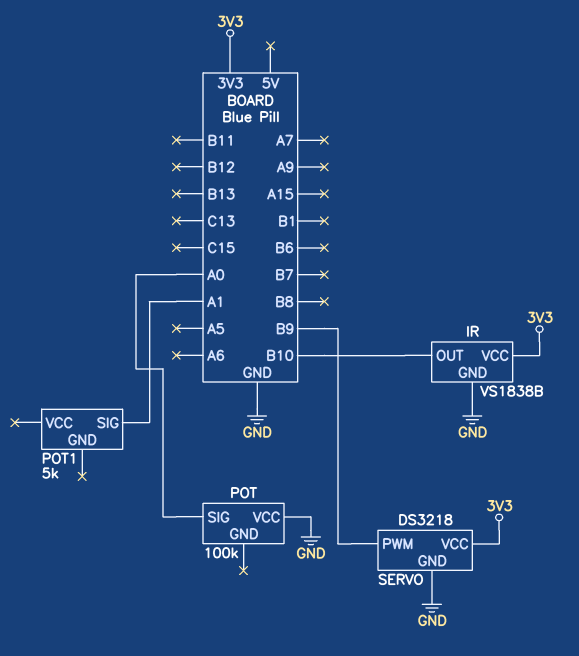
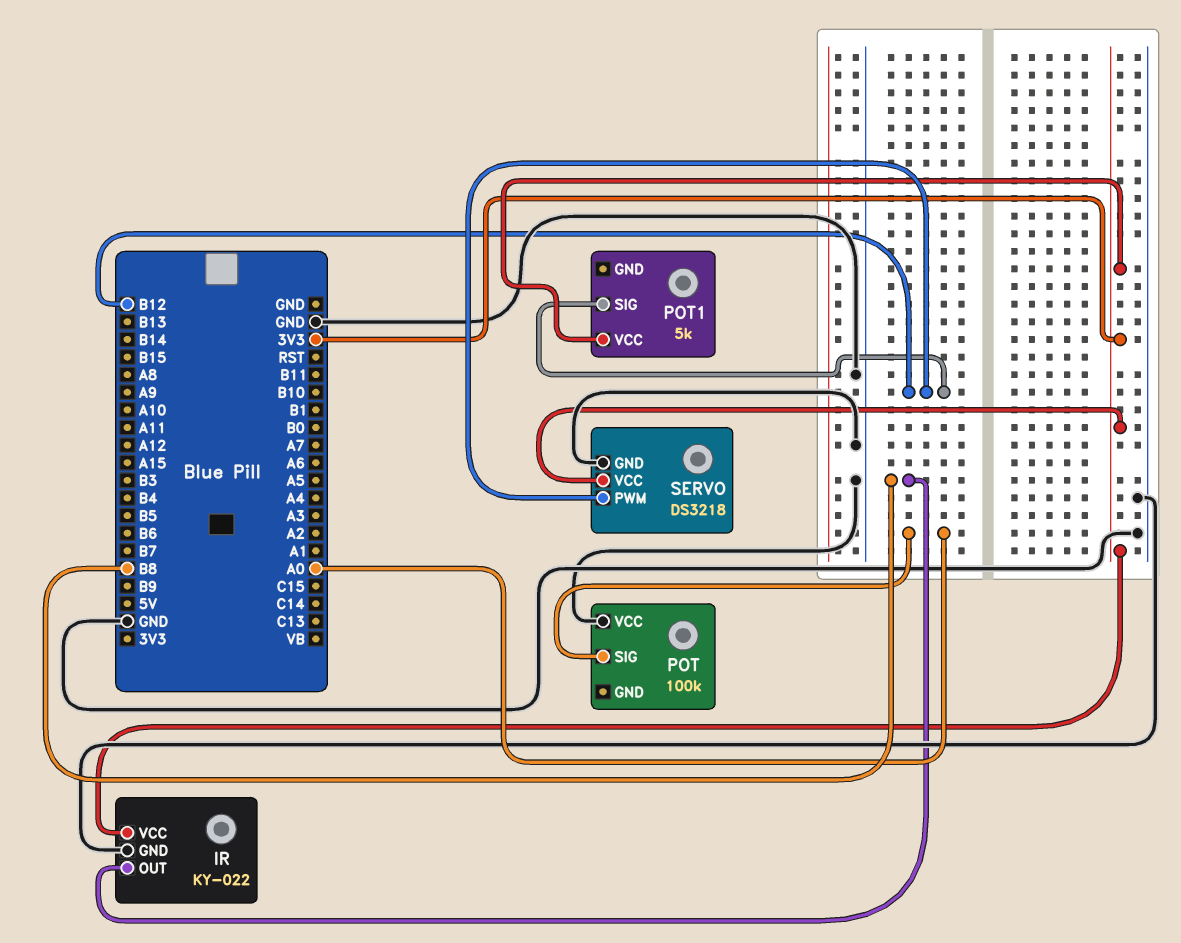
IR: VS1838B -> KY-022
IR pin OUT: B10 -> B8
POT1 pin SIG: A1 -> B12
POT1 pin VCC: none -> 3V3
SERVO pin PWM: B9 -> B12

